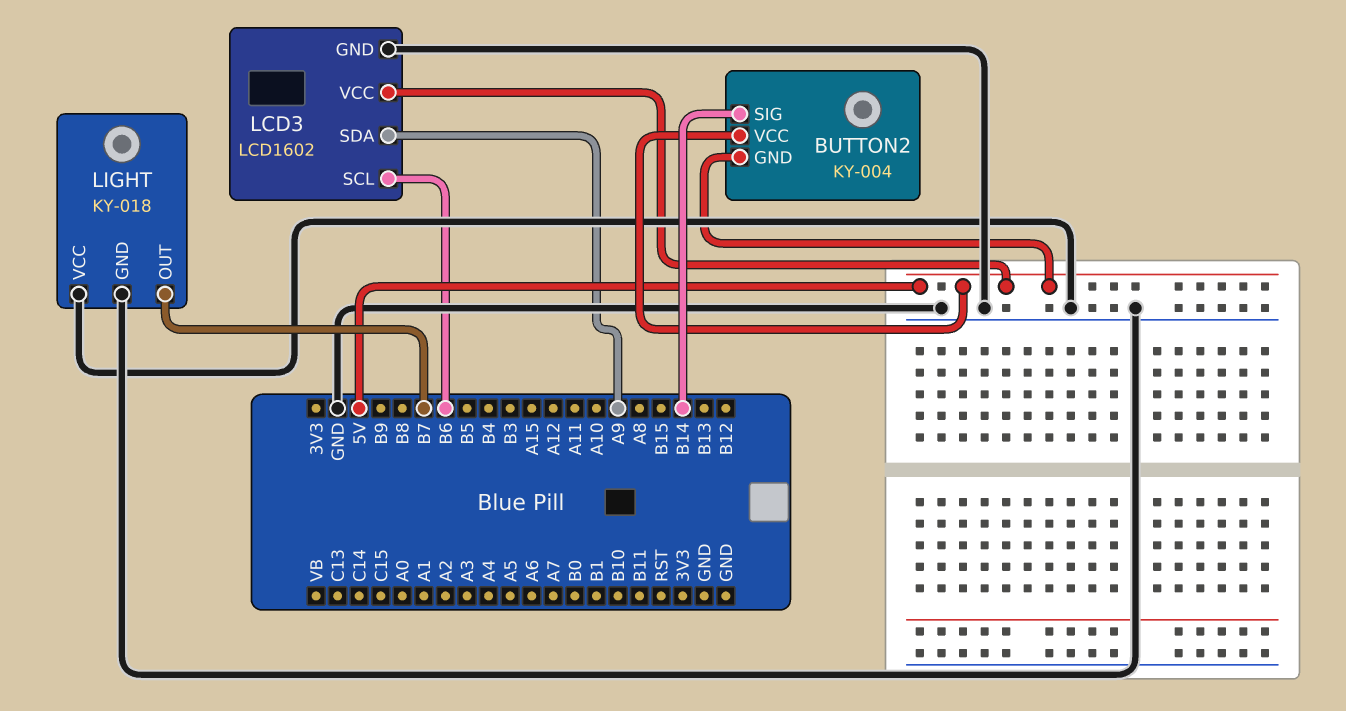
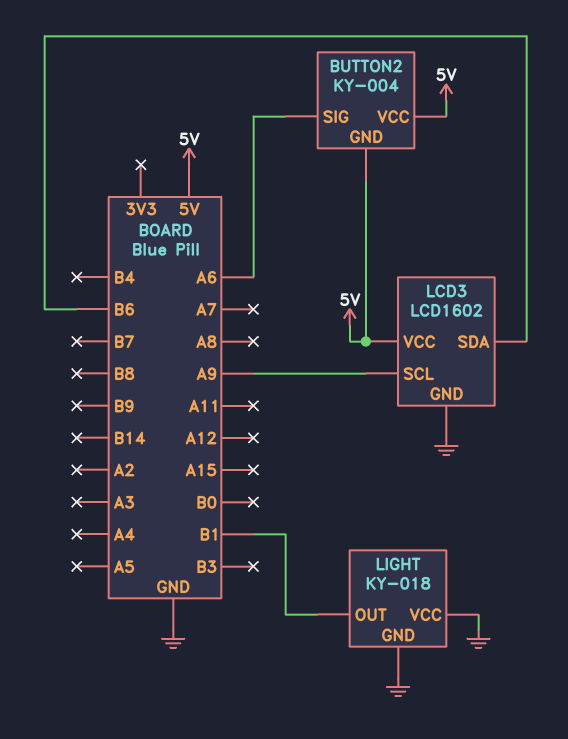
BUTTON2 pin SIG: B14 -> A6
LCD3 pin SCL: B6 -> A9
LCD3 pin SDA: A9 -> B6
LIGHT pin OUT: B7 -> B1

